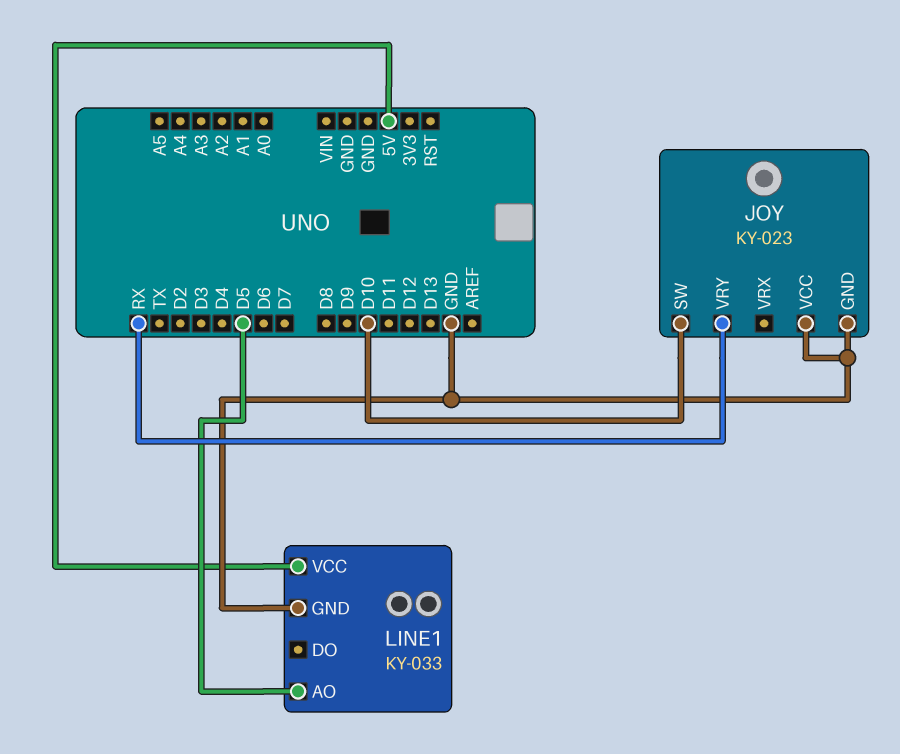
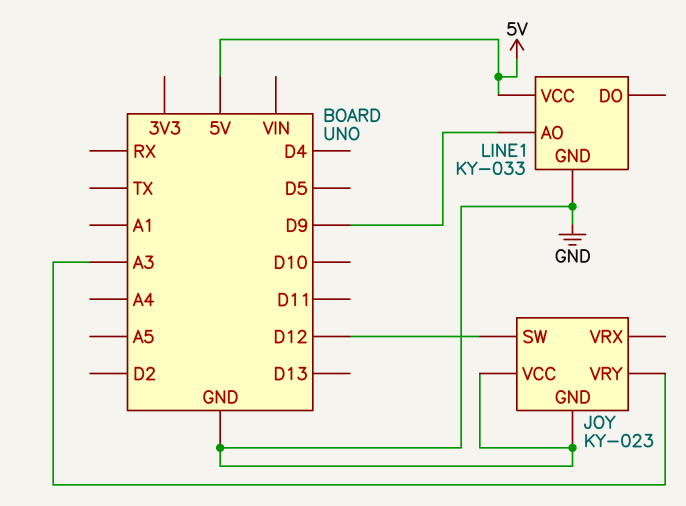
JOY pin SW: D10 -> D12
JOY pin VRY: RX -> A3
LINE1 pin AO: D5 -> D9

